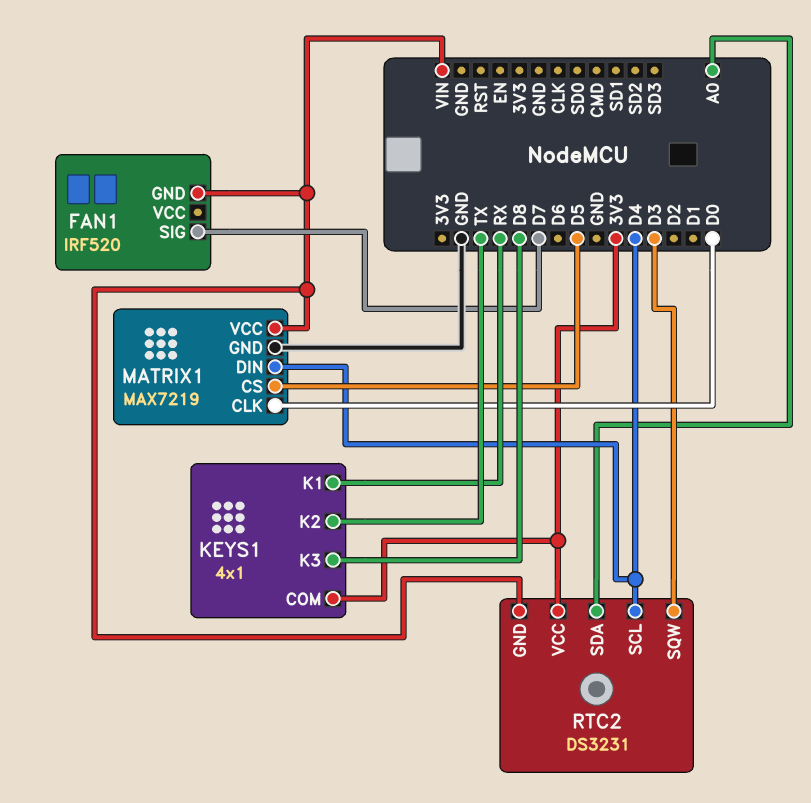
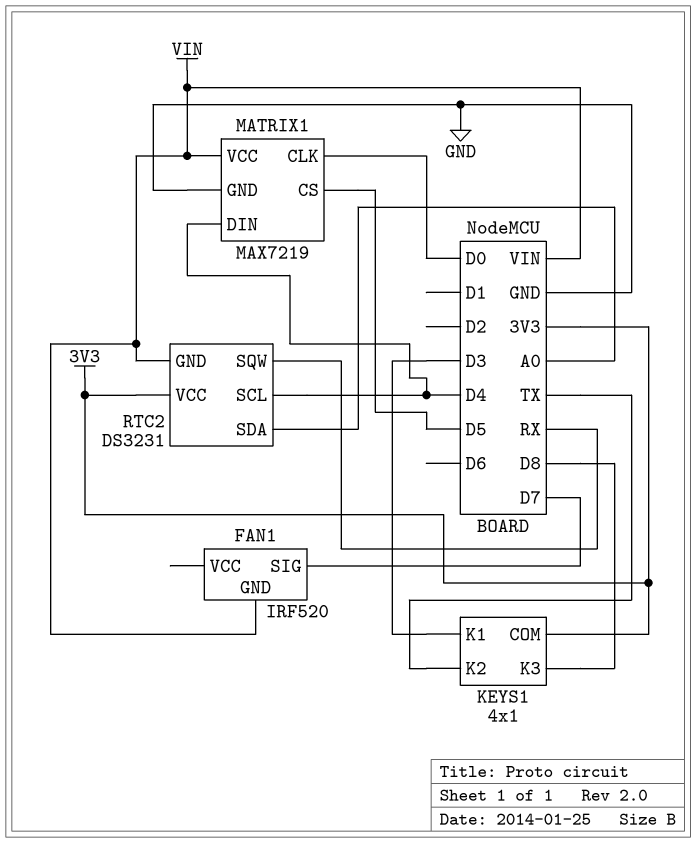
KEYS1 pin K1: RX -> D3
RTC2 pin SQW: D3 -> RX

